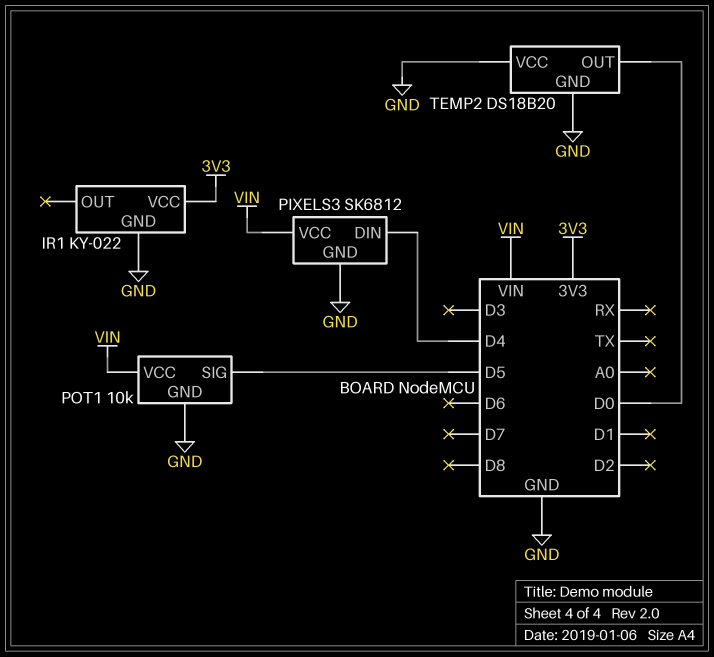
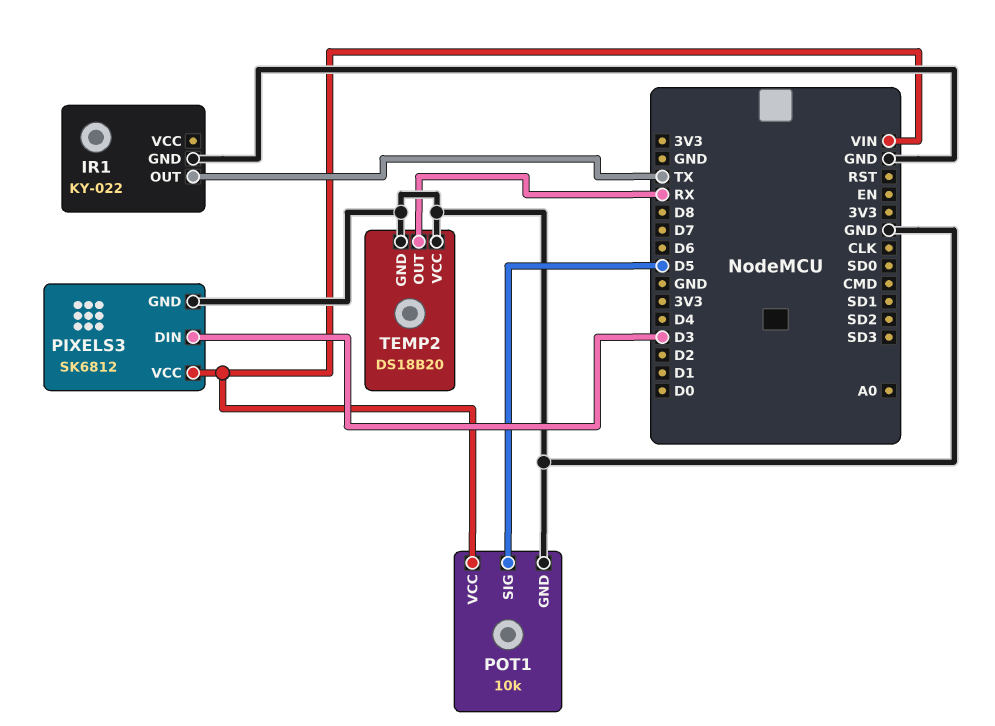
IR1 pin OUT: none -> TX
IR1 pin VCC: 3V3 -> none
PIXELS3 pin DIN: D4 -> D3
TEMP2 pin OUT: D0 -> RX

